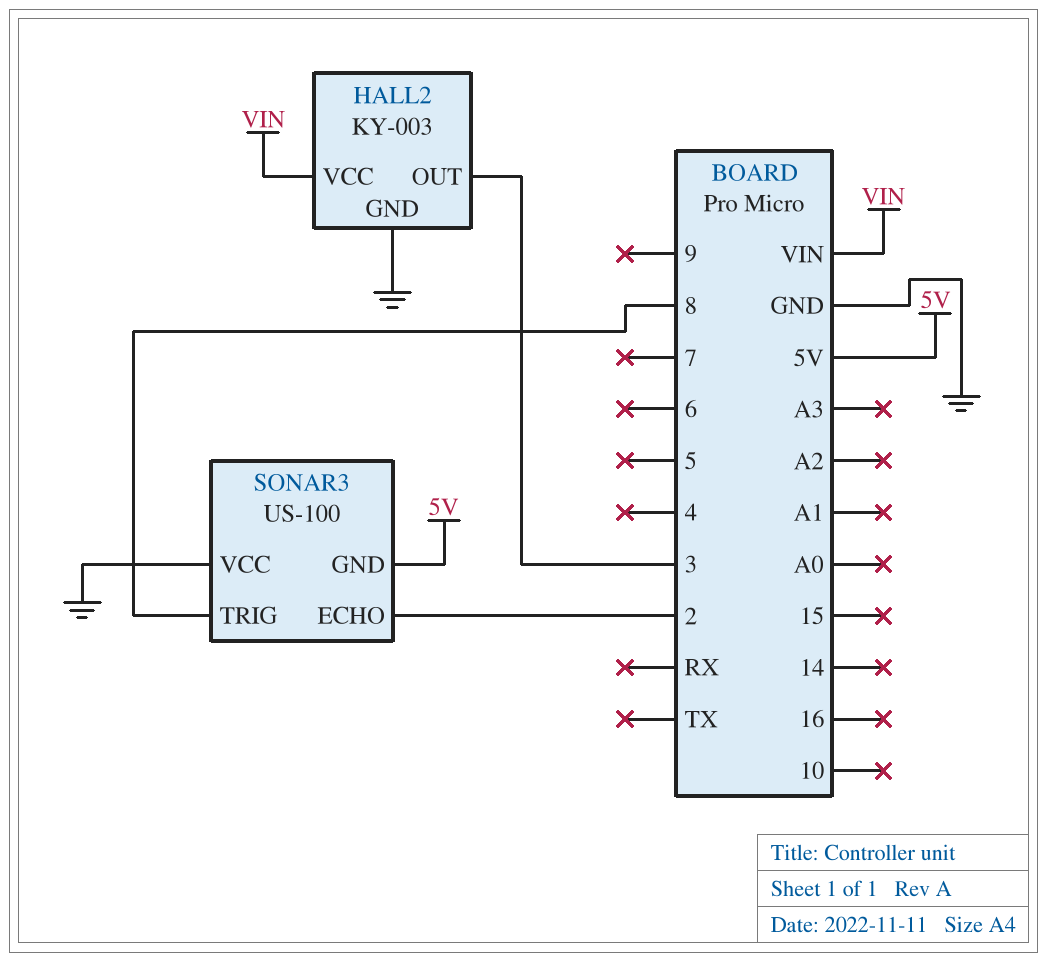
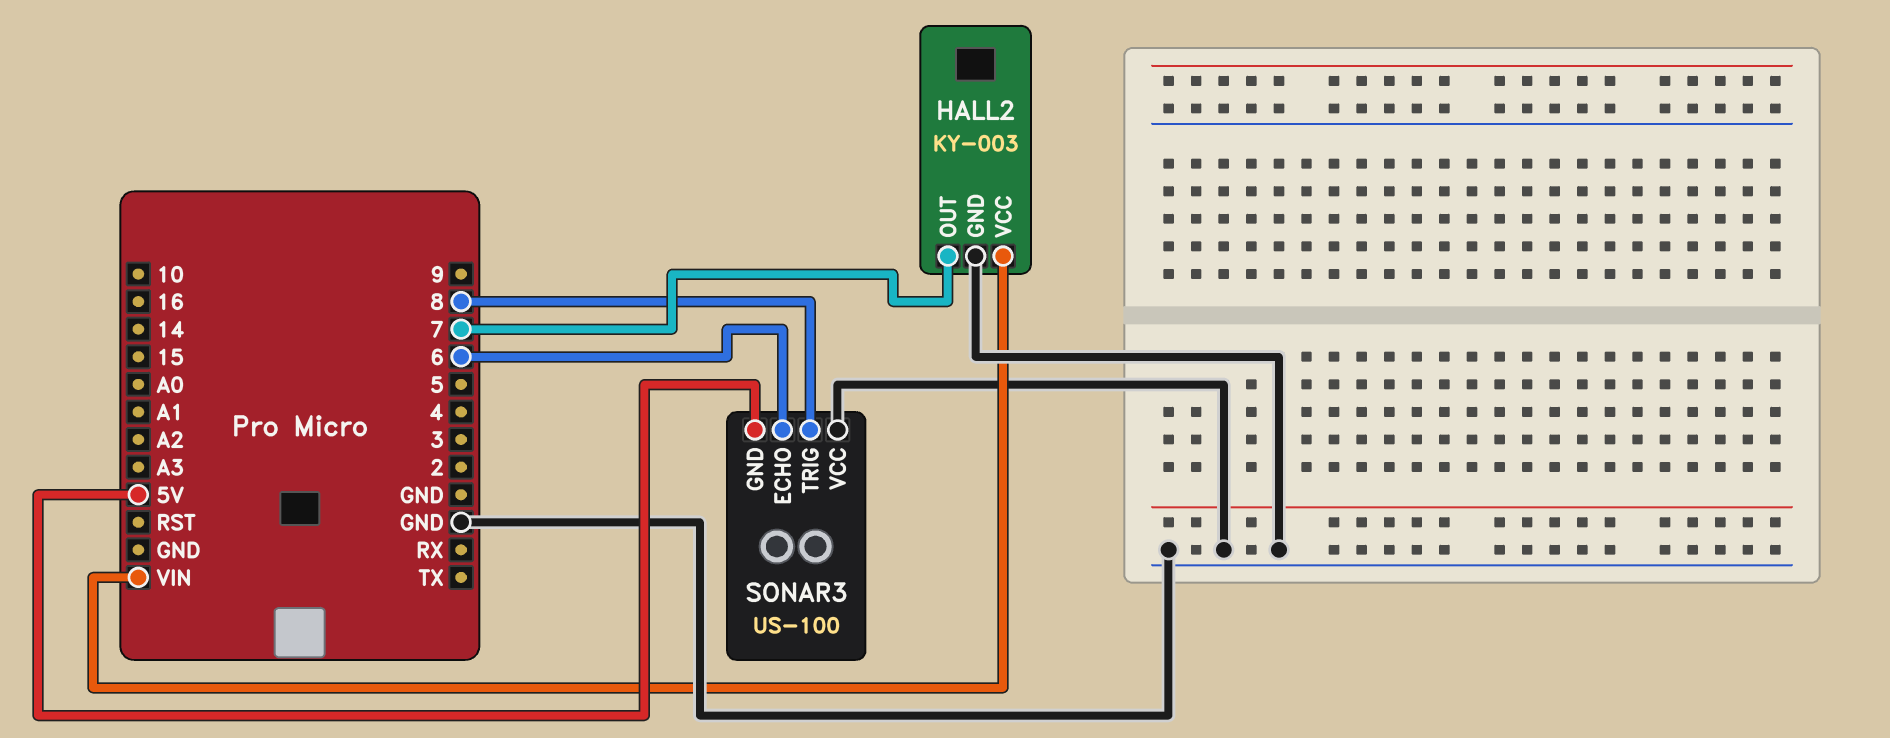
HALL2 pin OUT: 3 -> 7
SONAR3 pin ECHO: 2 -> 6

